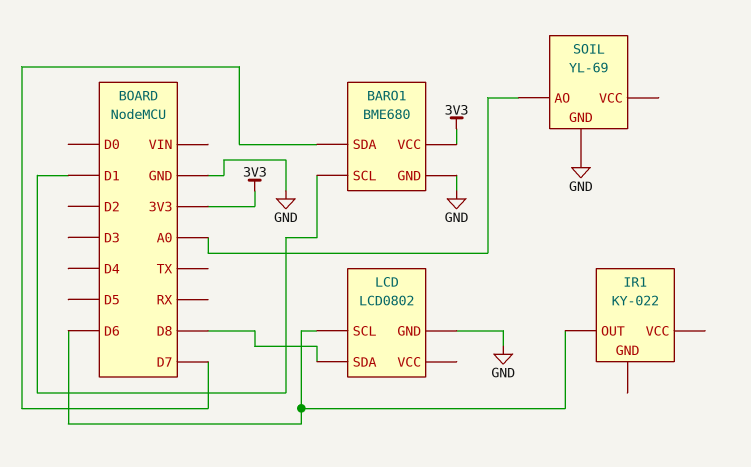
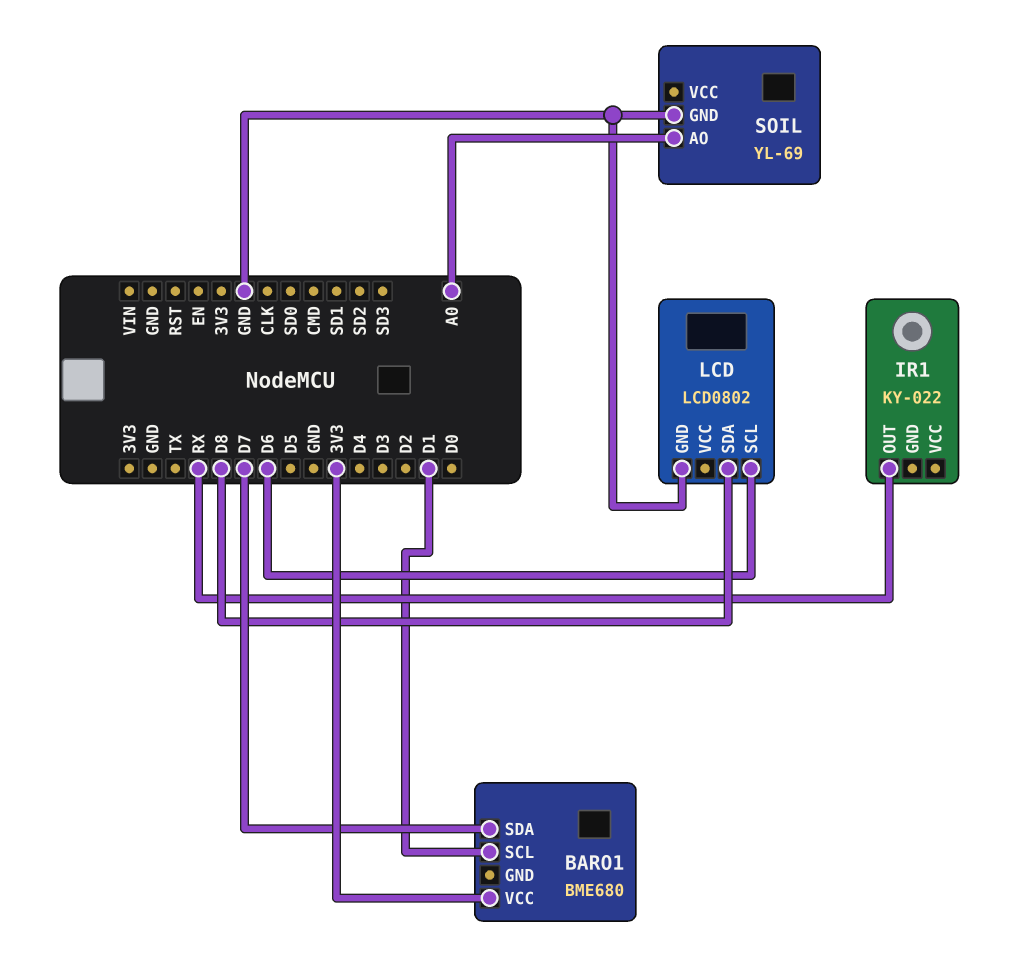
BARO1 pin GND: GND -> none
IR1 pin OUT: D6 -> RX

